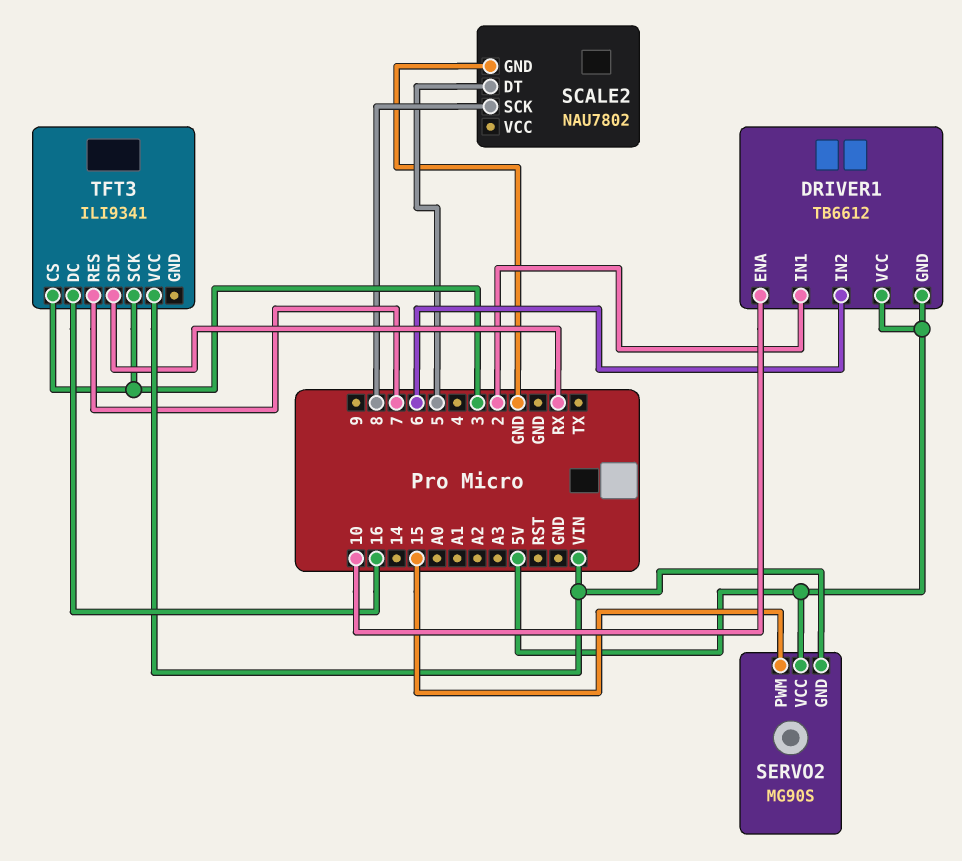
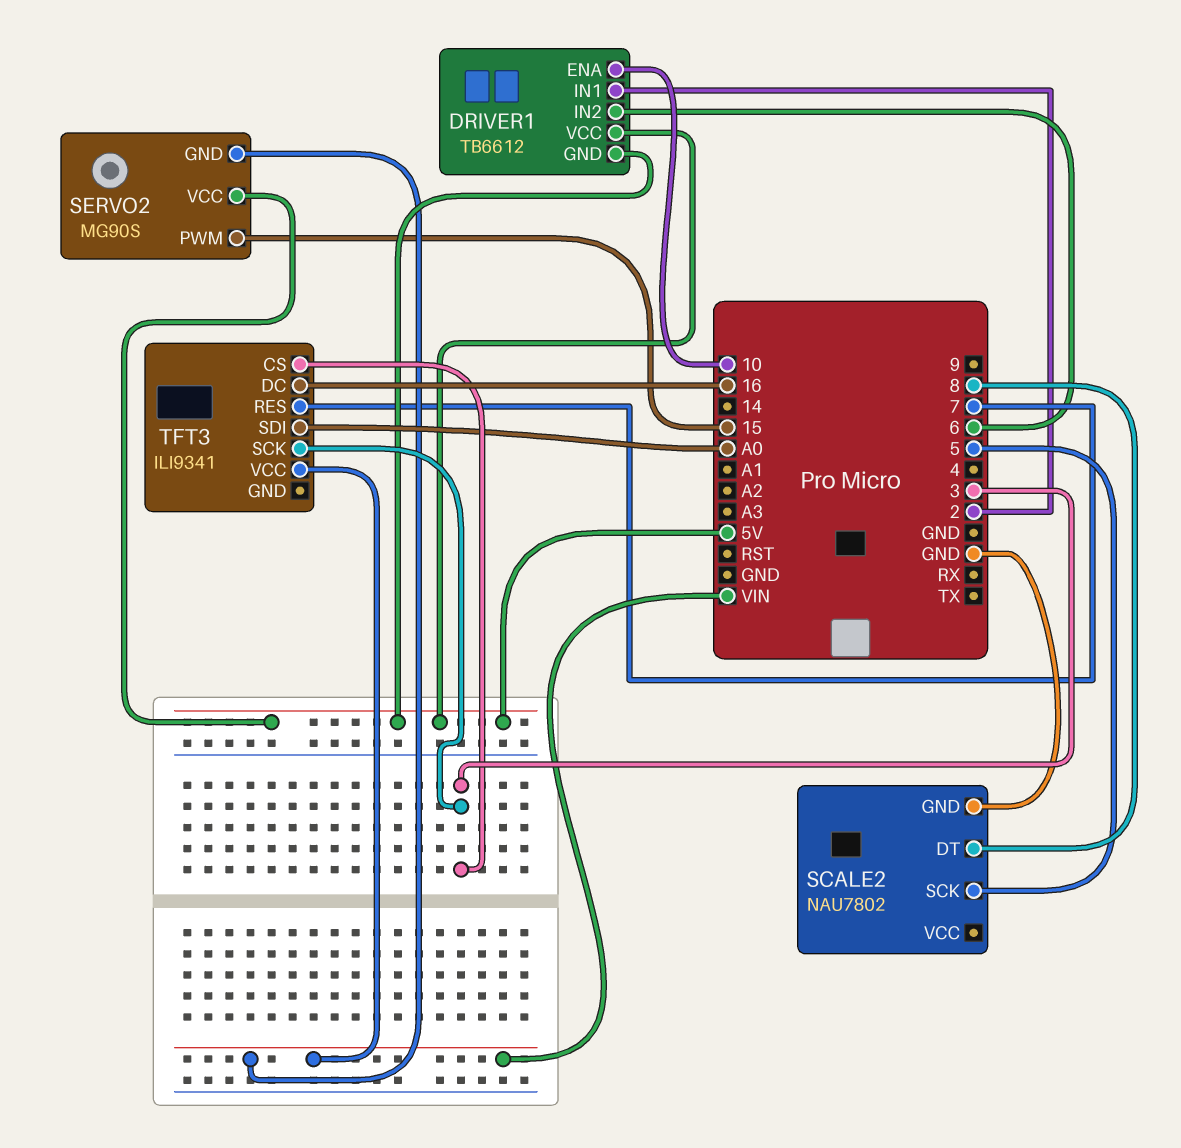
SCALE2 pin DT: 5 -> 8
SCALE2 pin SCK: 8 -> 5
TFT3 pin SDI: RX -> A0

